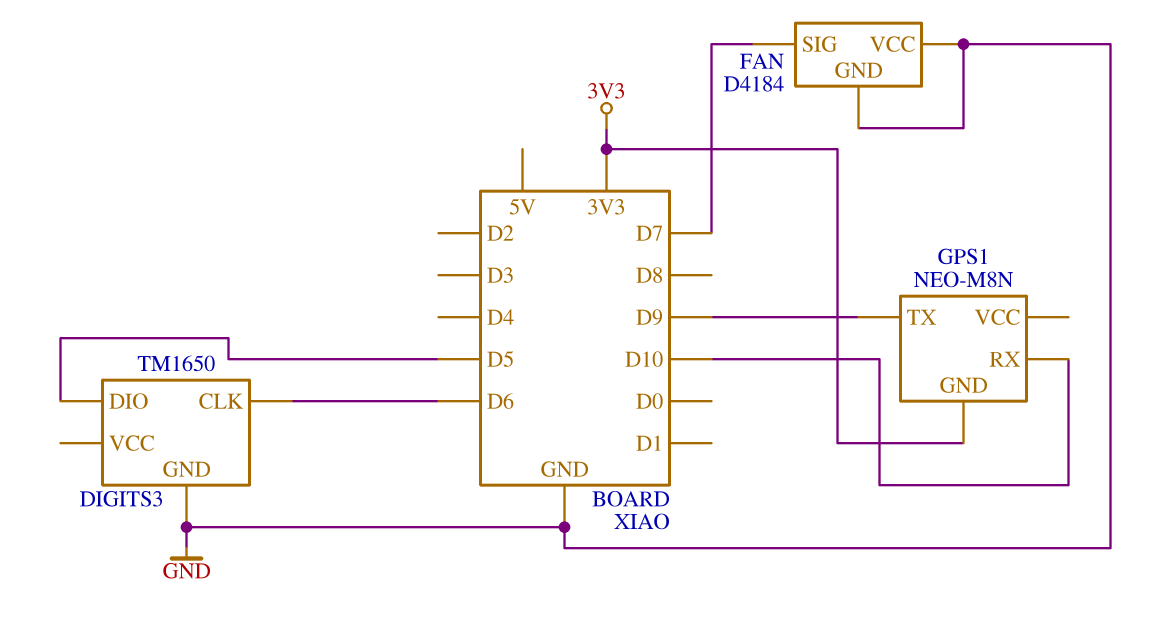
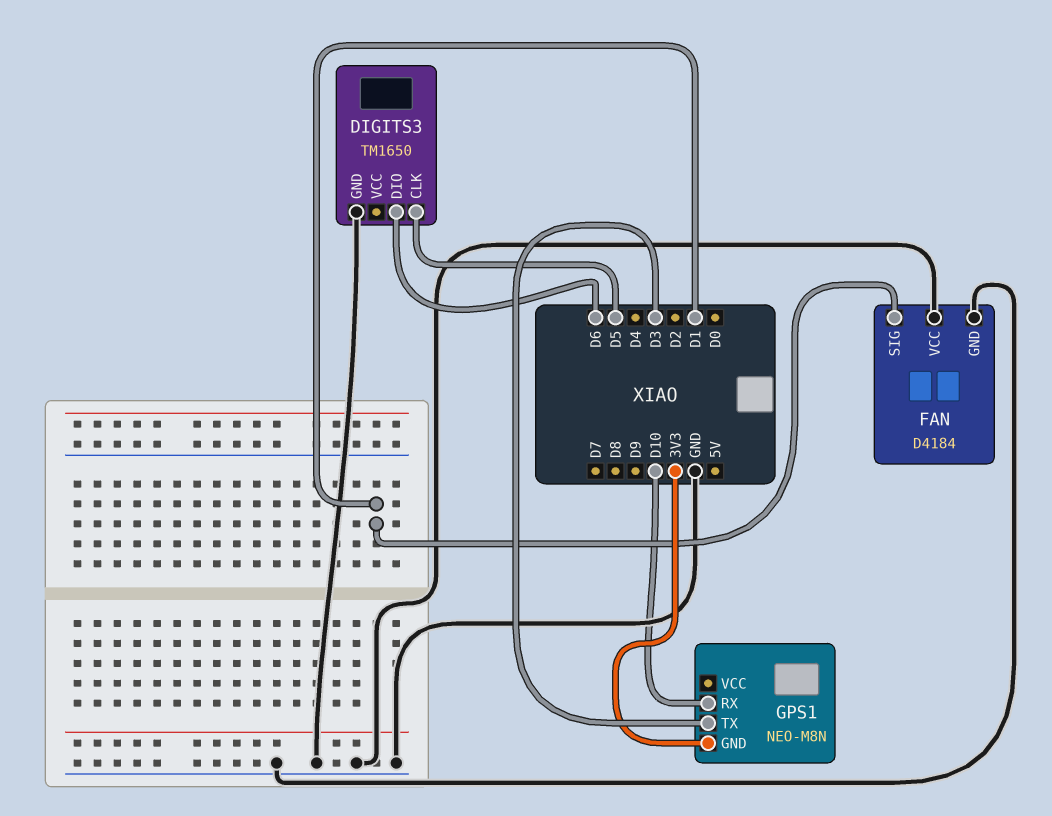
DIGITS3 pin CLK: D6 -> D5
DIGITS3 pin DIO: D5 -> D6
FAN pin SIG: D7 -> D1
GPS1 pin TX: D9 -> D3

